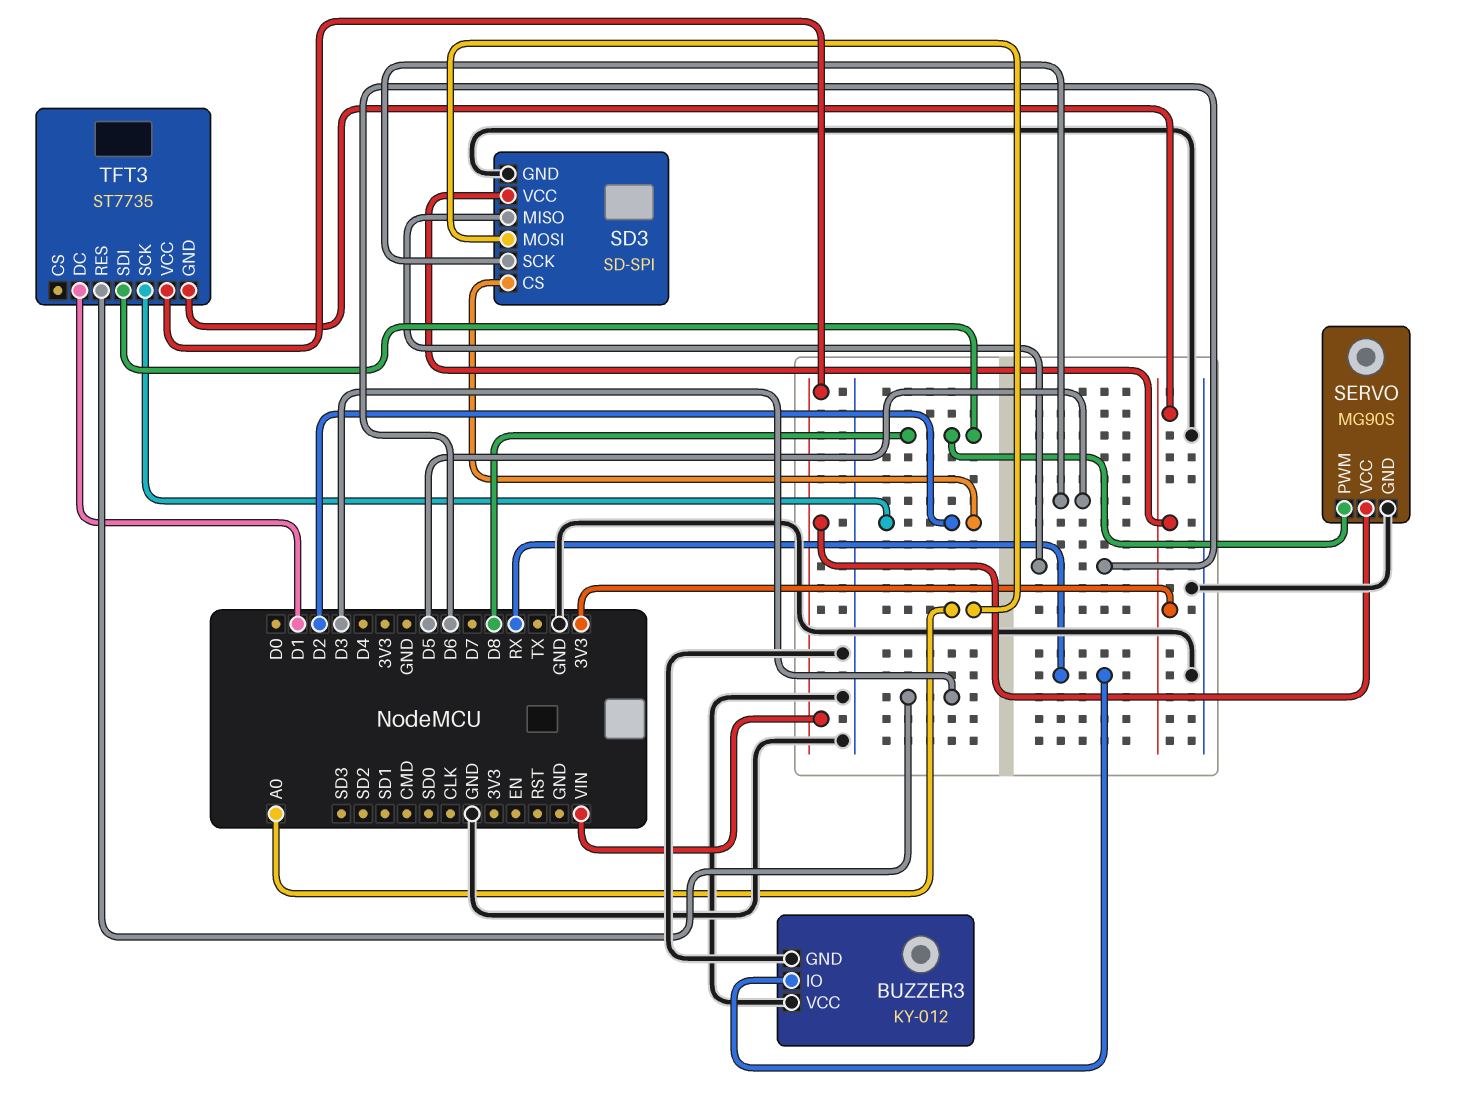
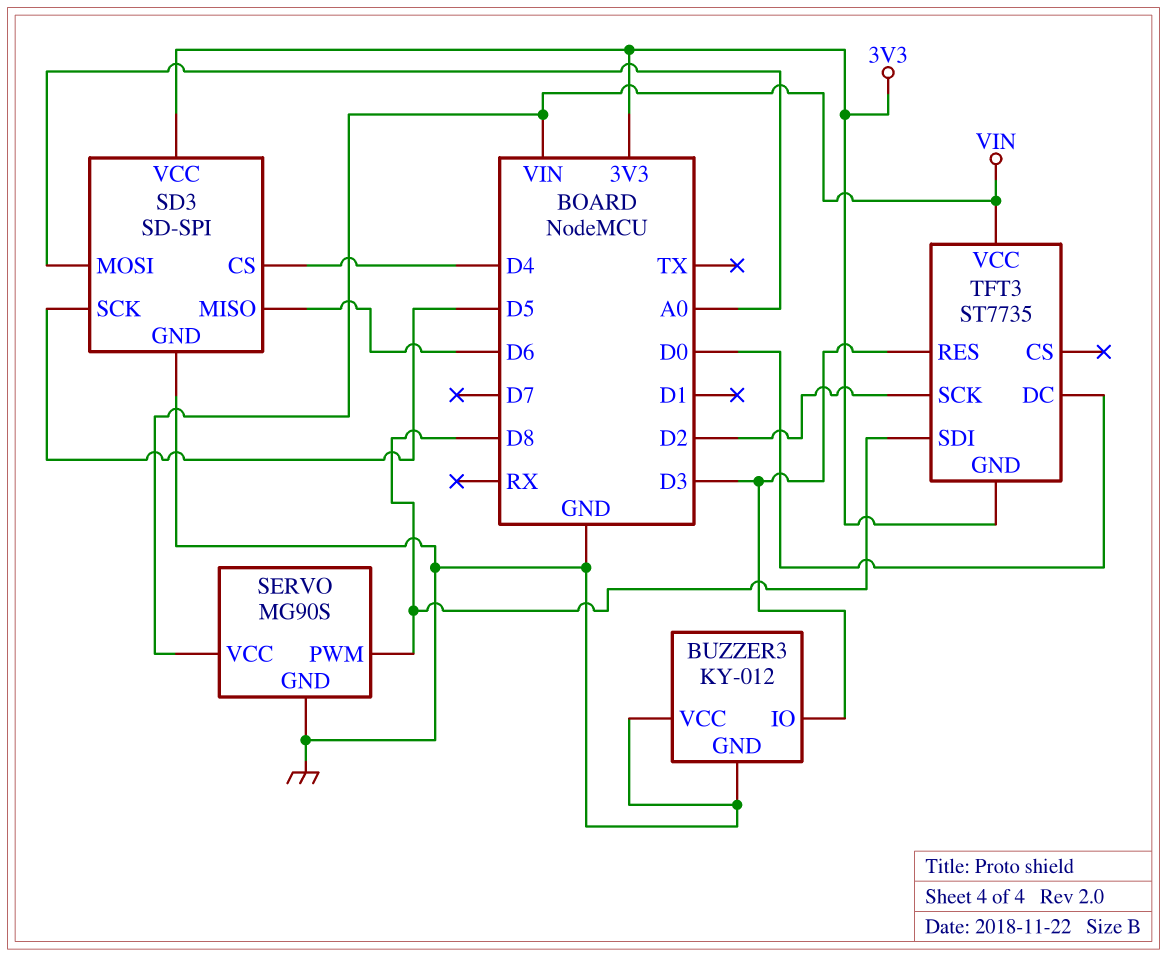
BUZZER3 pin IO: RX -> D3
SD3 pin CS: D2 -> D4
TFT3 pin DC: D1 -> D0

